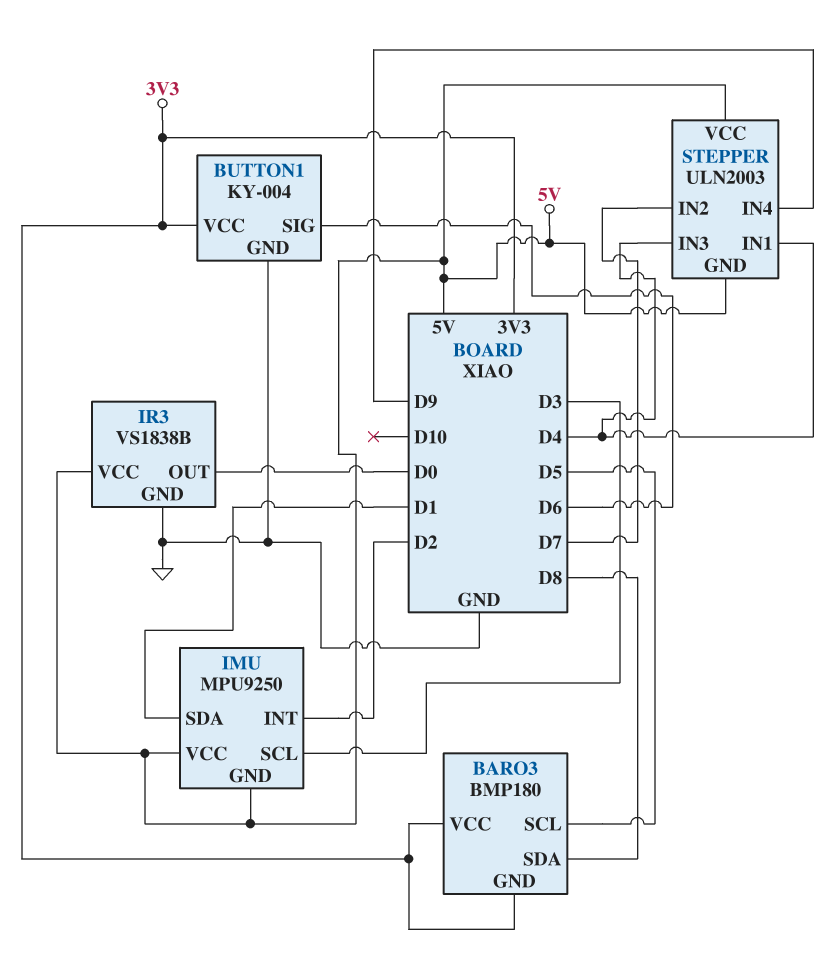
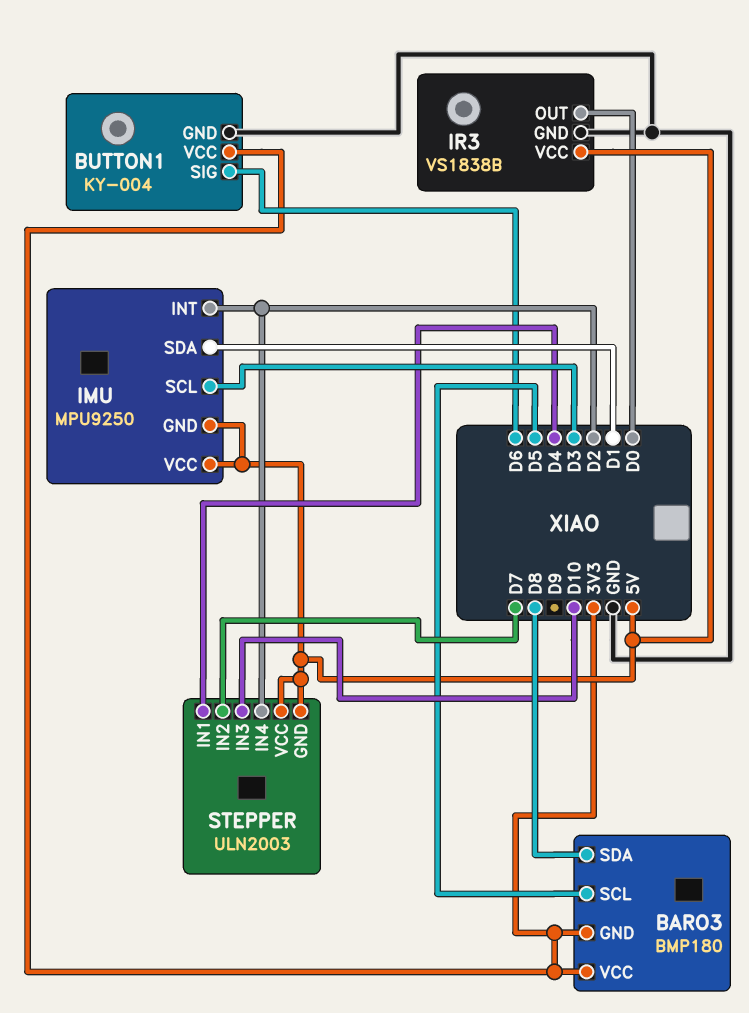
STEPPER pin IN3: D4 -> D10
STEPPER pin IN4: D9 -> D2

